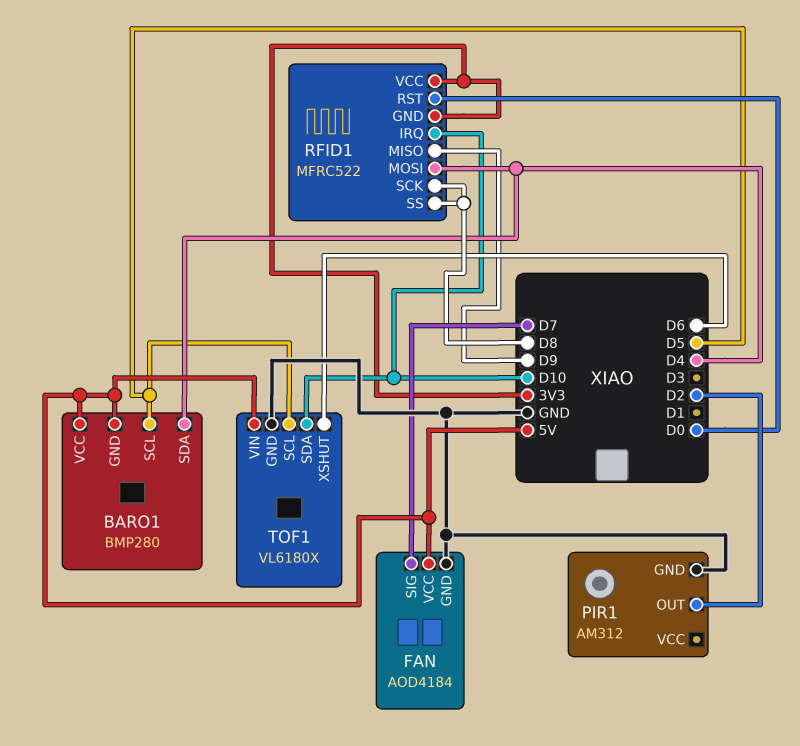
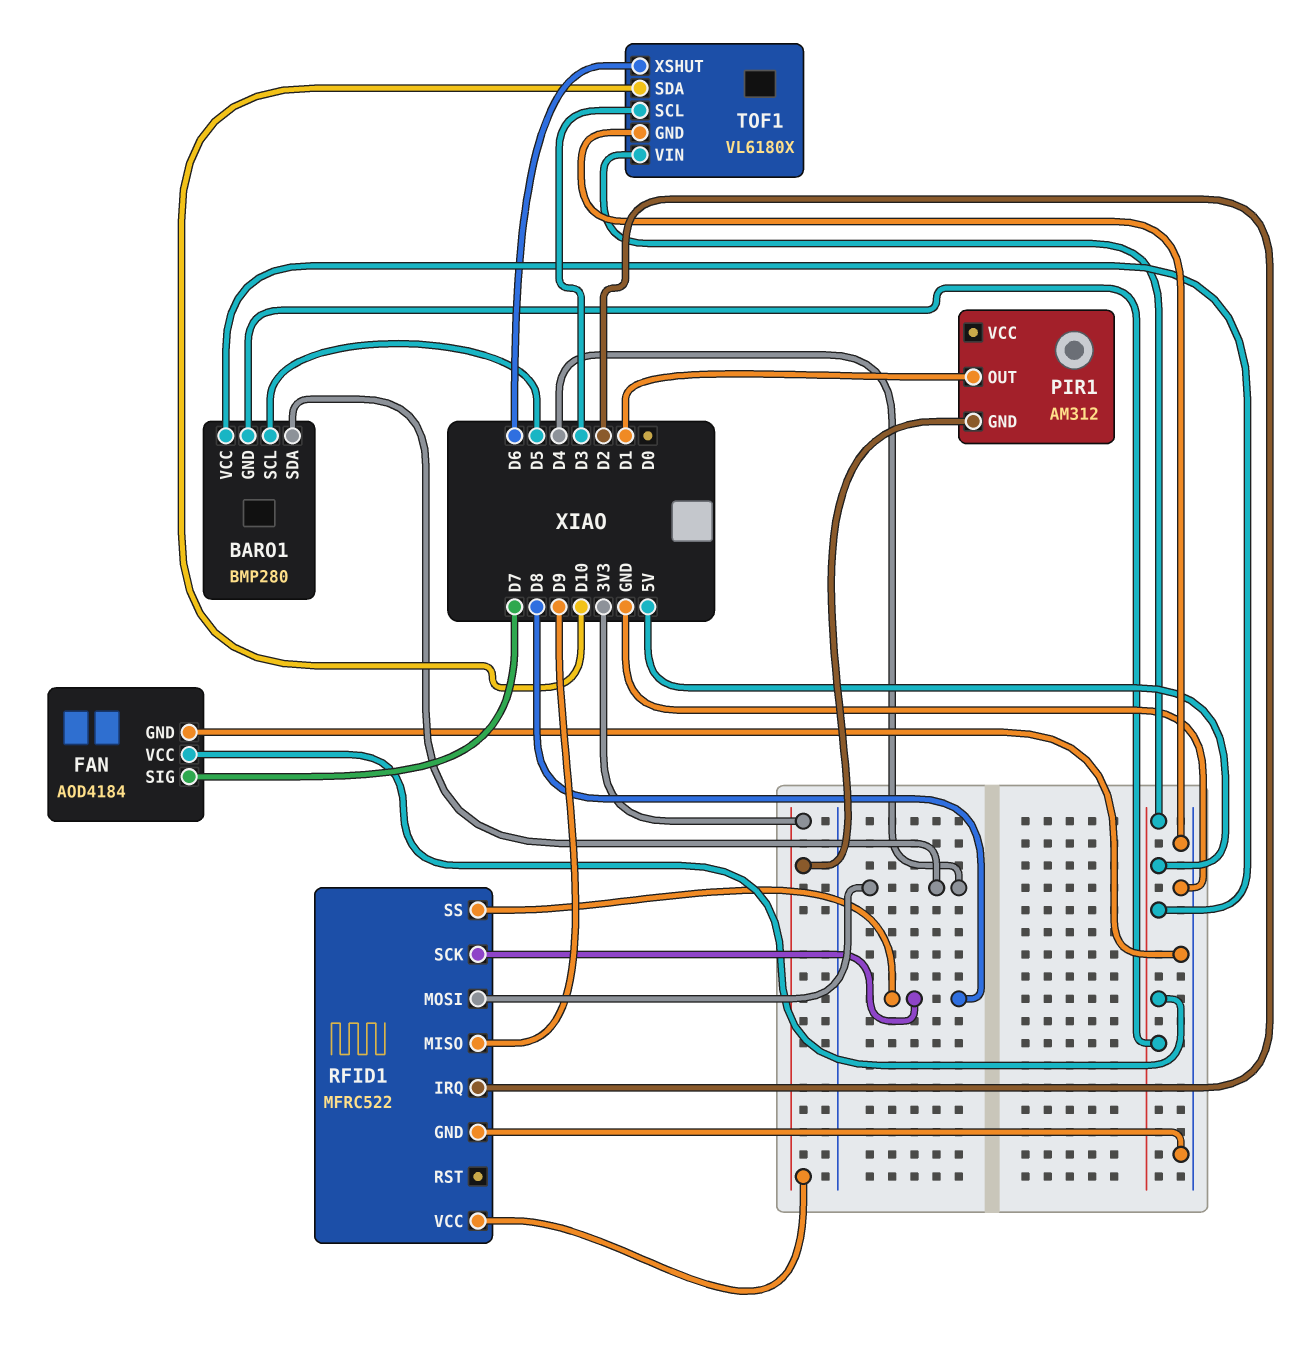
PIR1 pin GND: GND -> 3V3
PIR1 pin OUT: D2 -> D1
RFID1 pin GND: 3V3 -> GND
RFID1 pin IRQ: D10 -> D2
RFID1 pin RST: D0 -> none
TOF1 pin SCL: D5 -> D3

